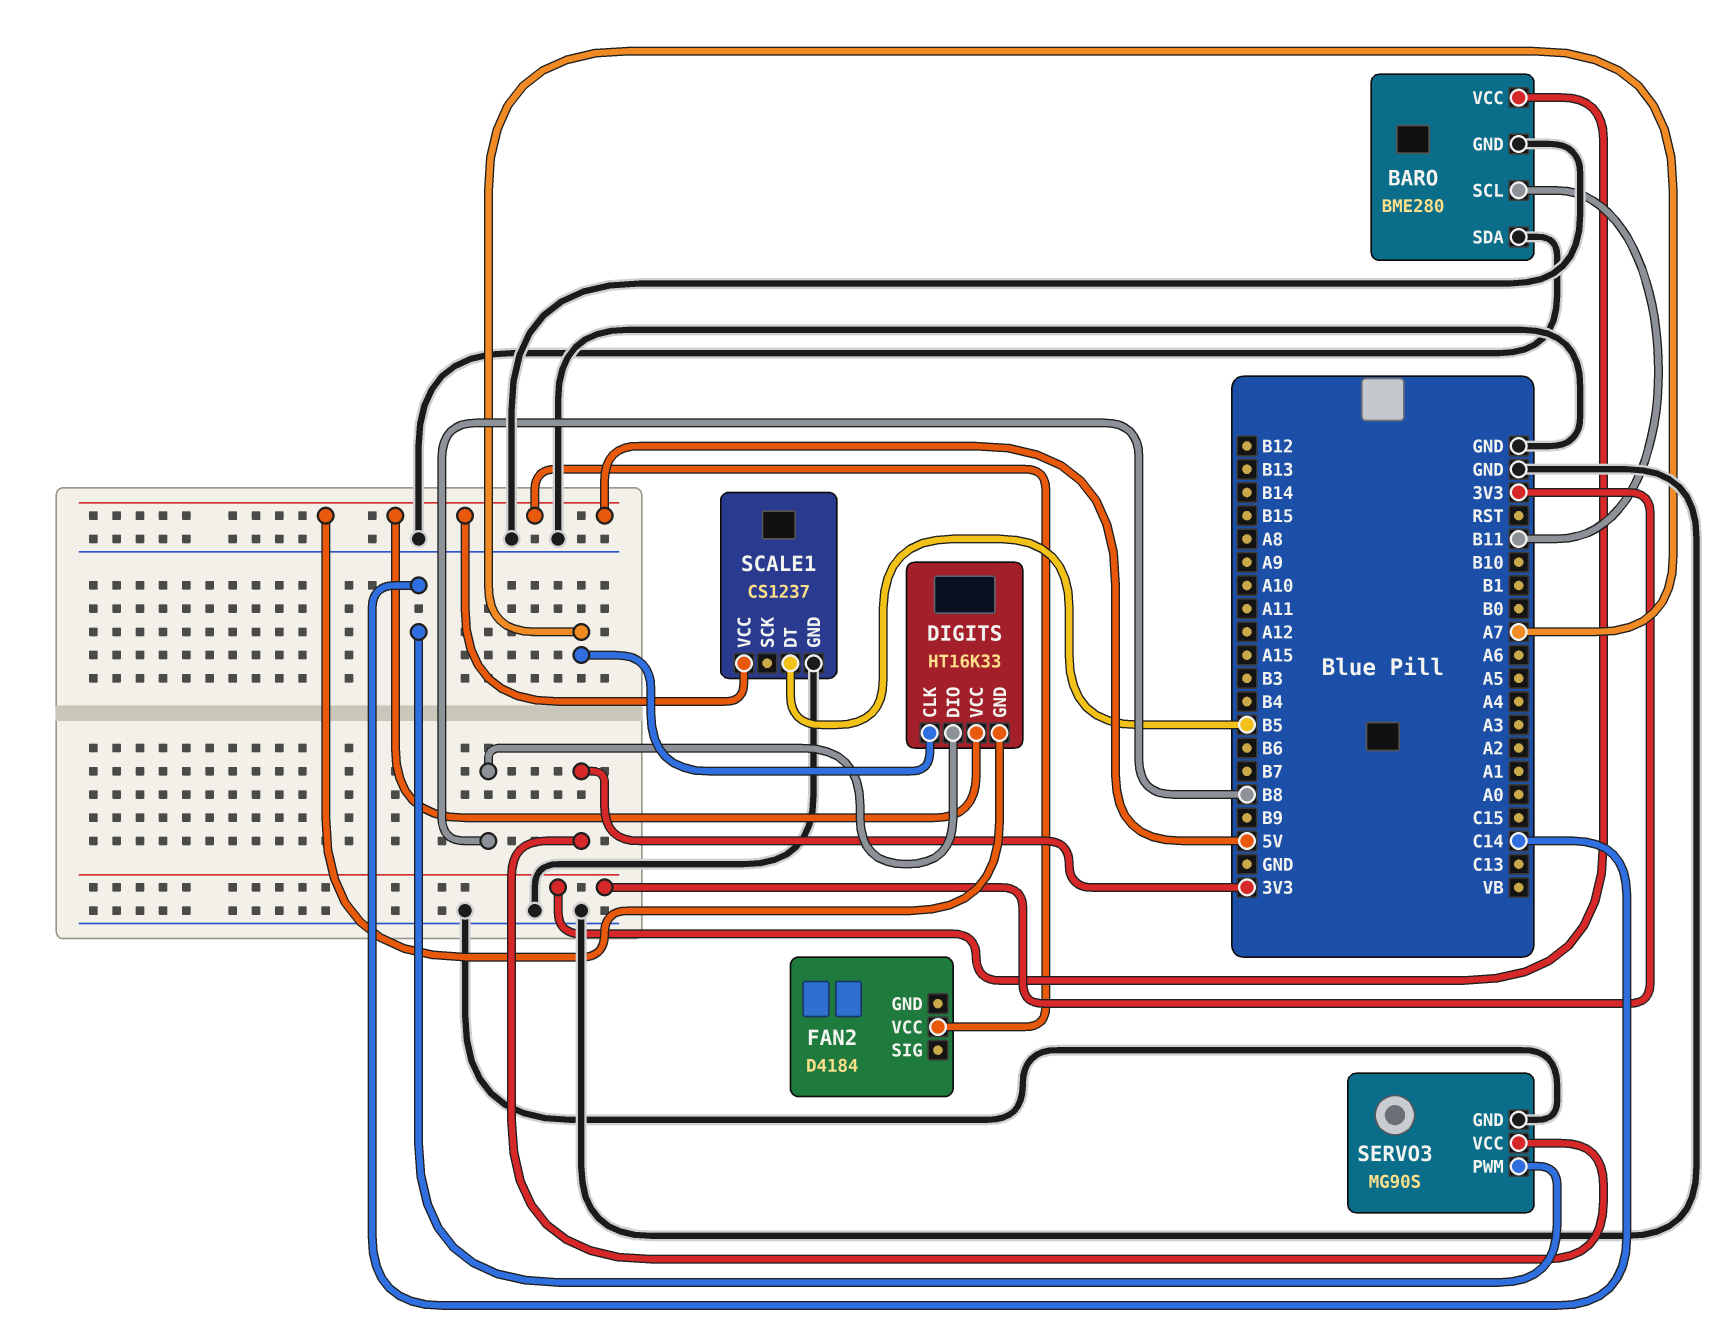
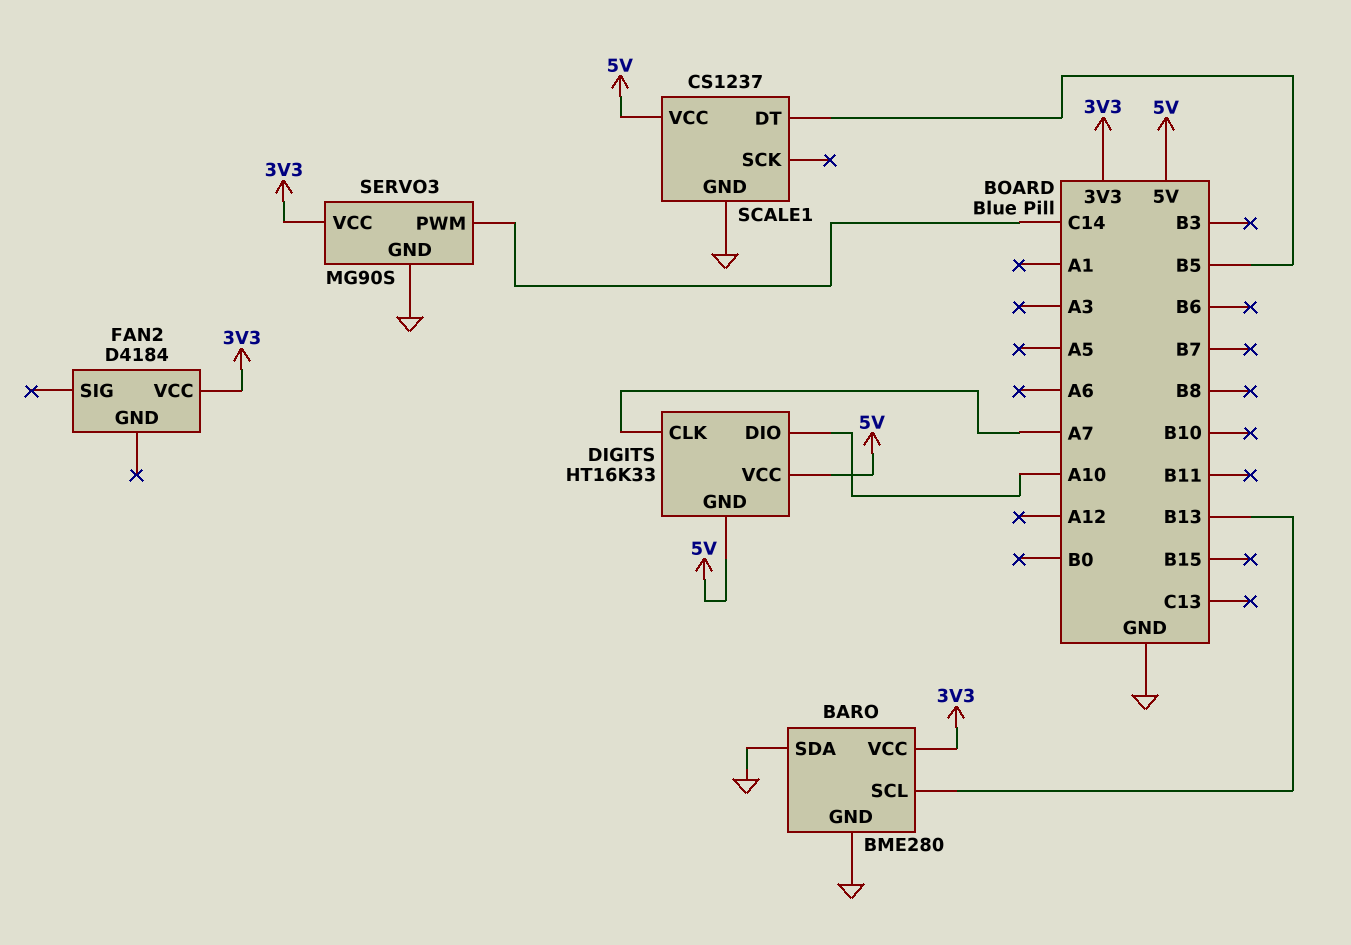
BARO pin SCL: B11 -> B13
DIGITS pin DIO: B8 -> A10
FAN2 pin VCC: 5V -> 3V3

